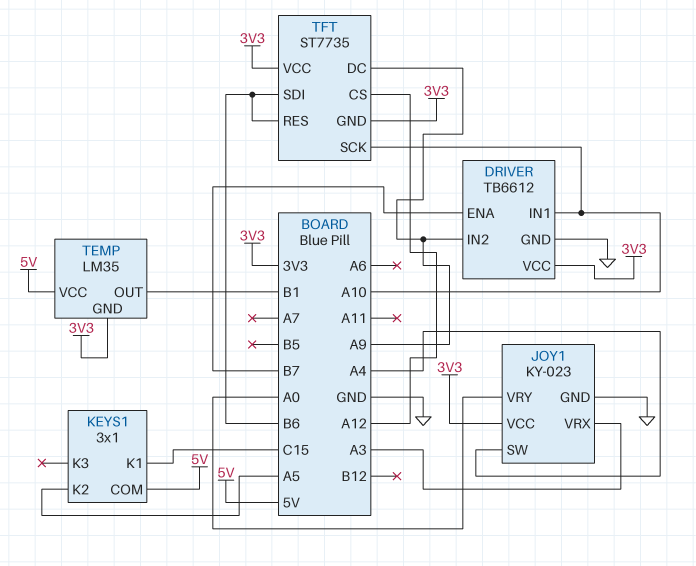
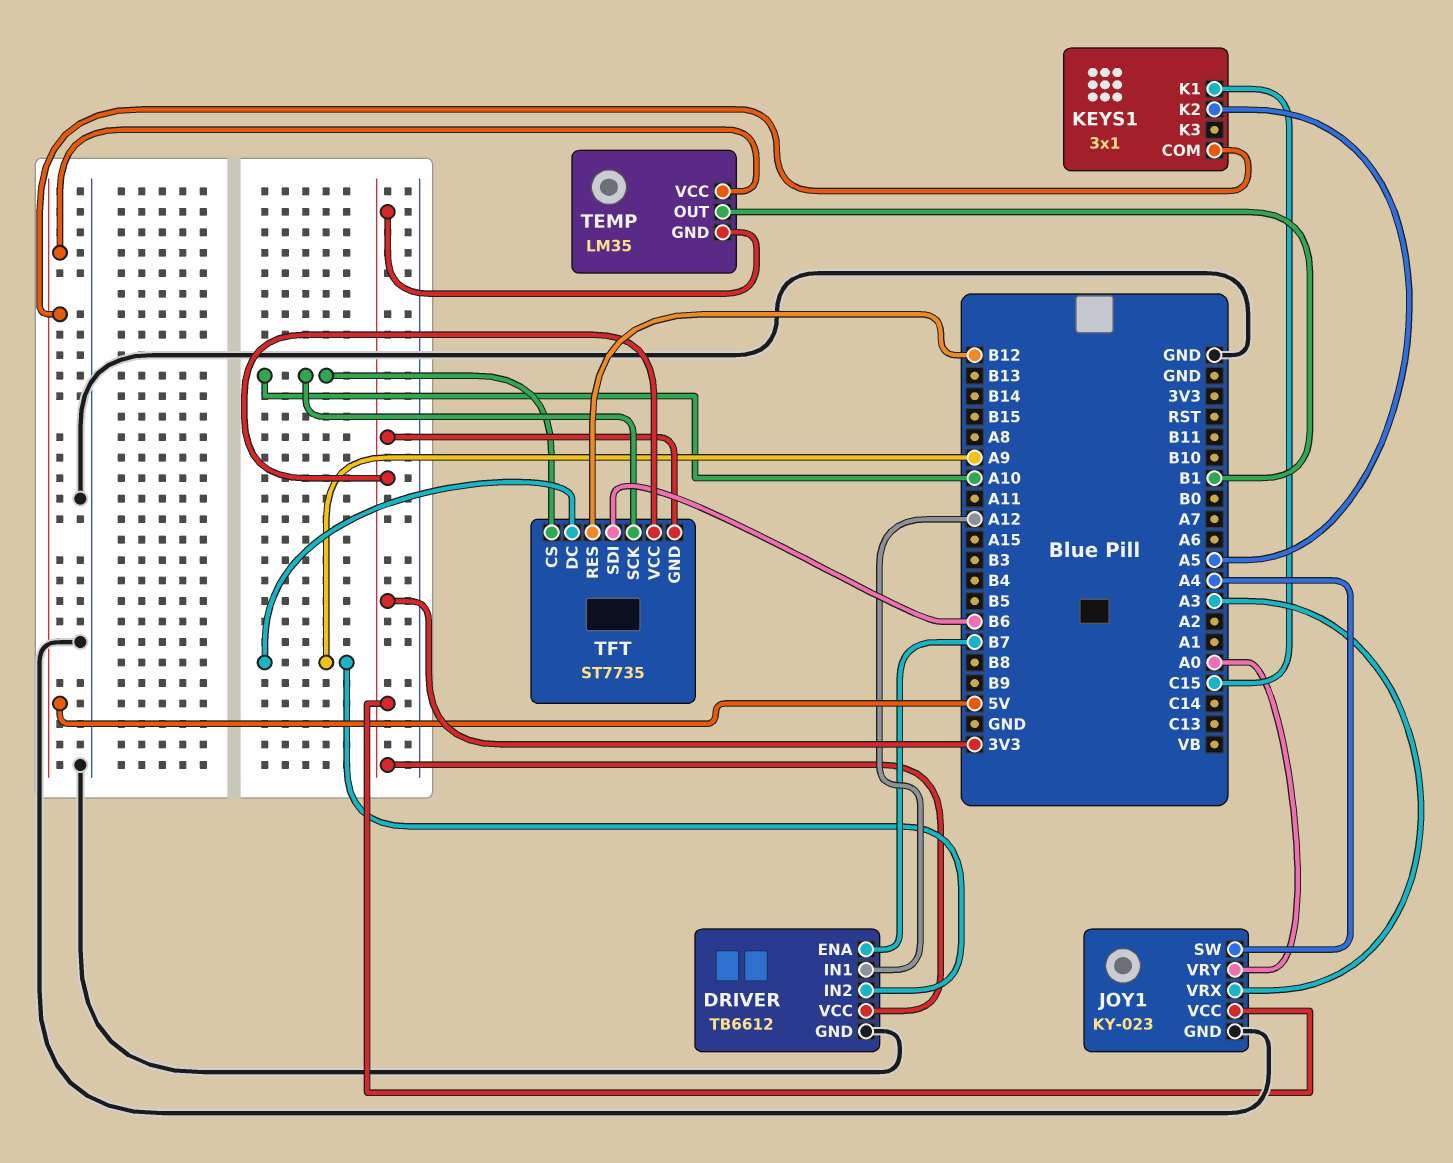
DRIVER pin IN1: A10 -> A12
TFT pin CS: A12 -> A10
TFT pin RES: B6 -> B12

